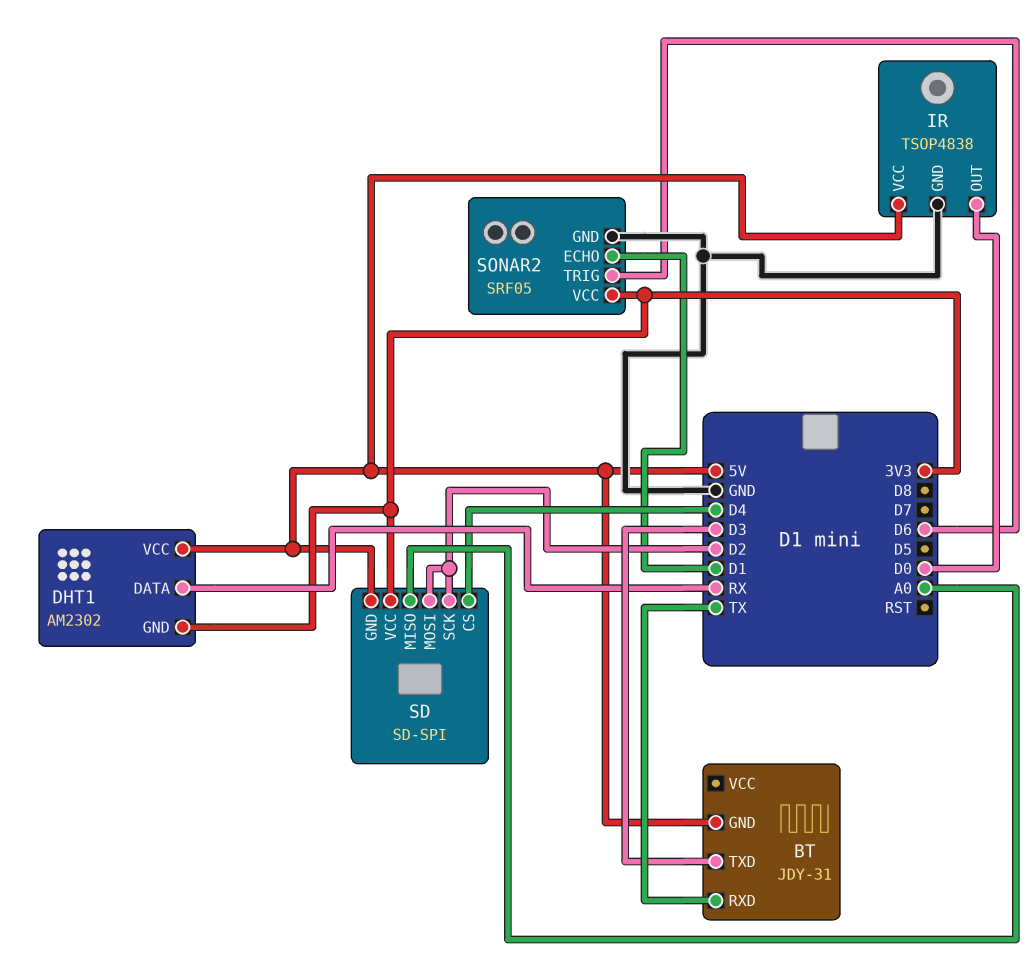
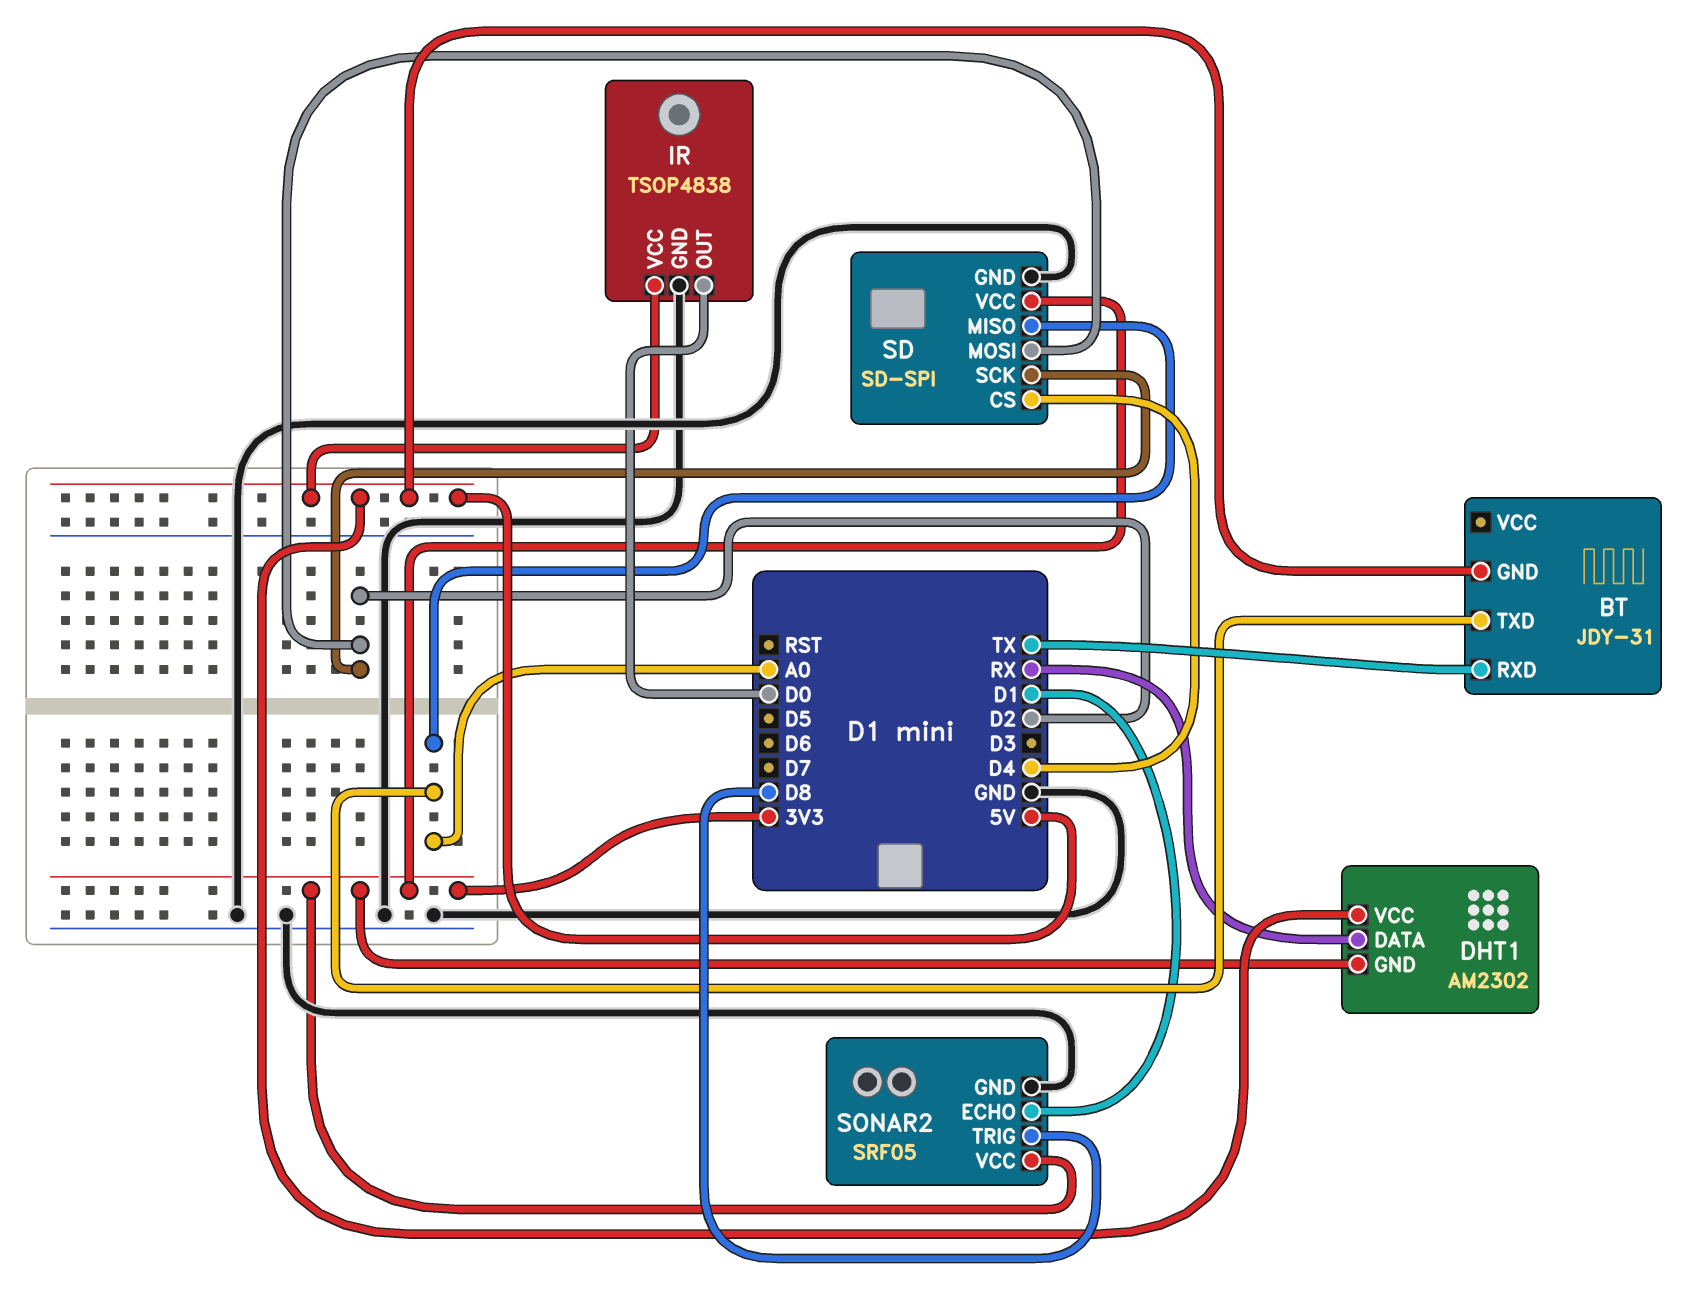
BT pin TXD: D3 -> A0
SD pin GND: 5V -> GND
SONAR2 pin TRIG: D6 -> D8

